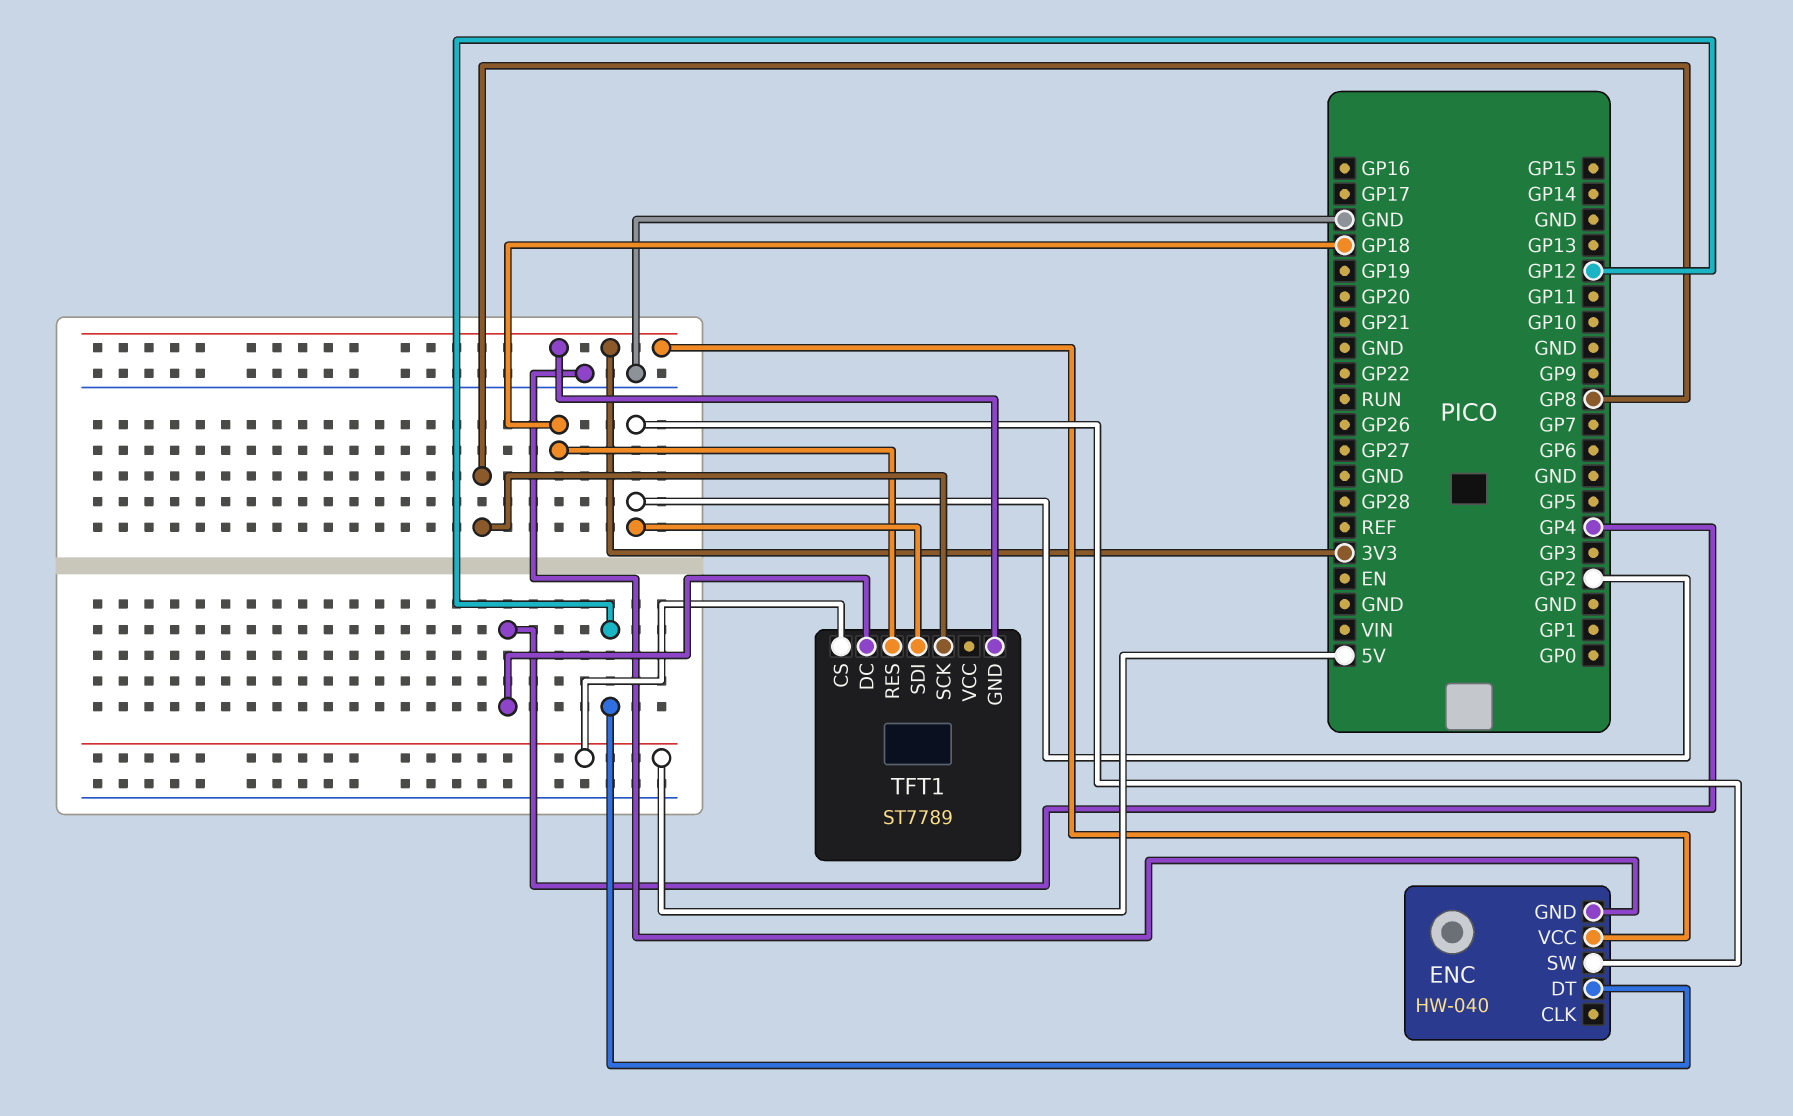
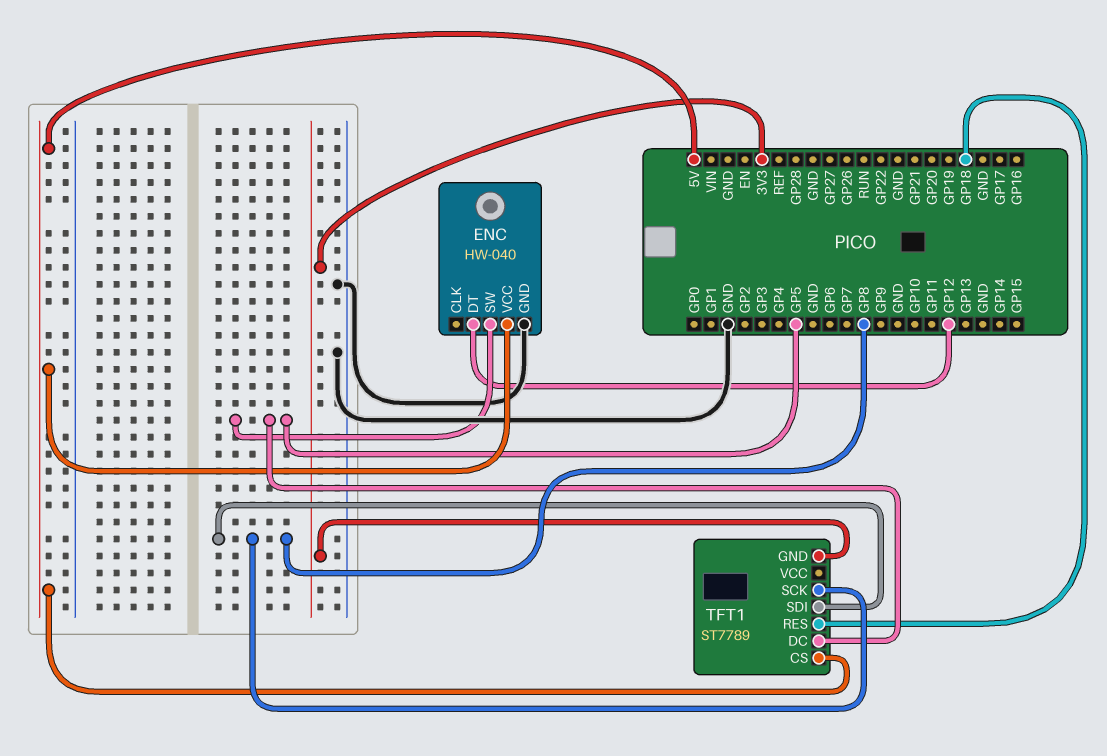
ENC pin SW: GP2 -> GP5
ENC pin VCC: 3V3 -> 5V
TFT1 pin DC: GP4 -> GP5
TFT1 pin SDI: GP2 -> GP8

